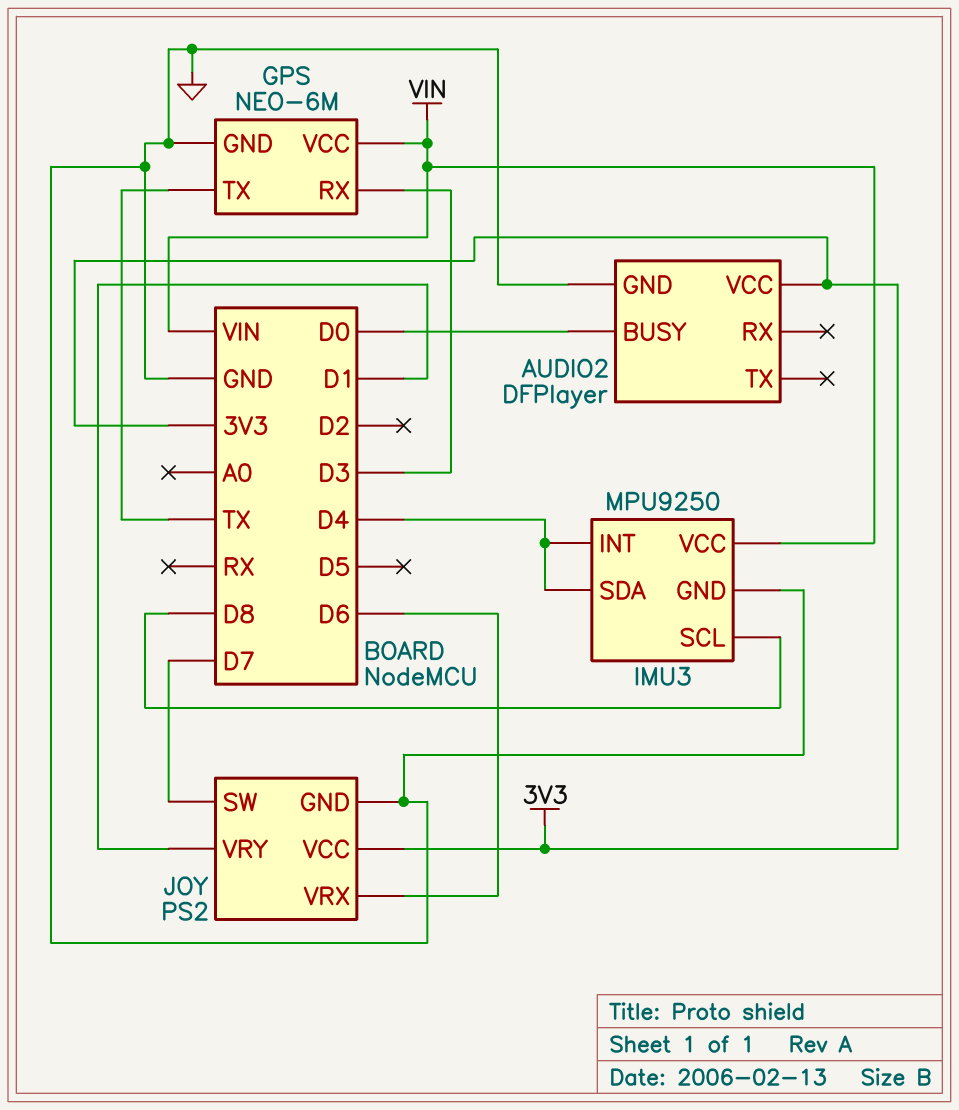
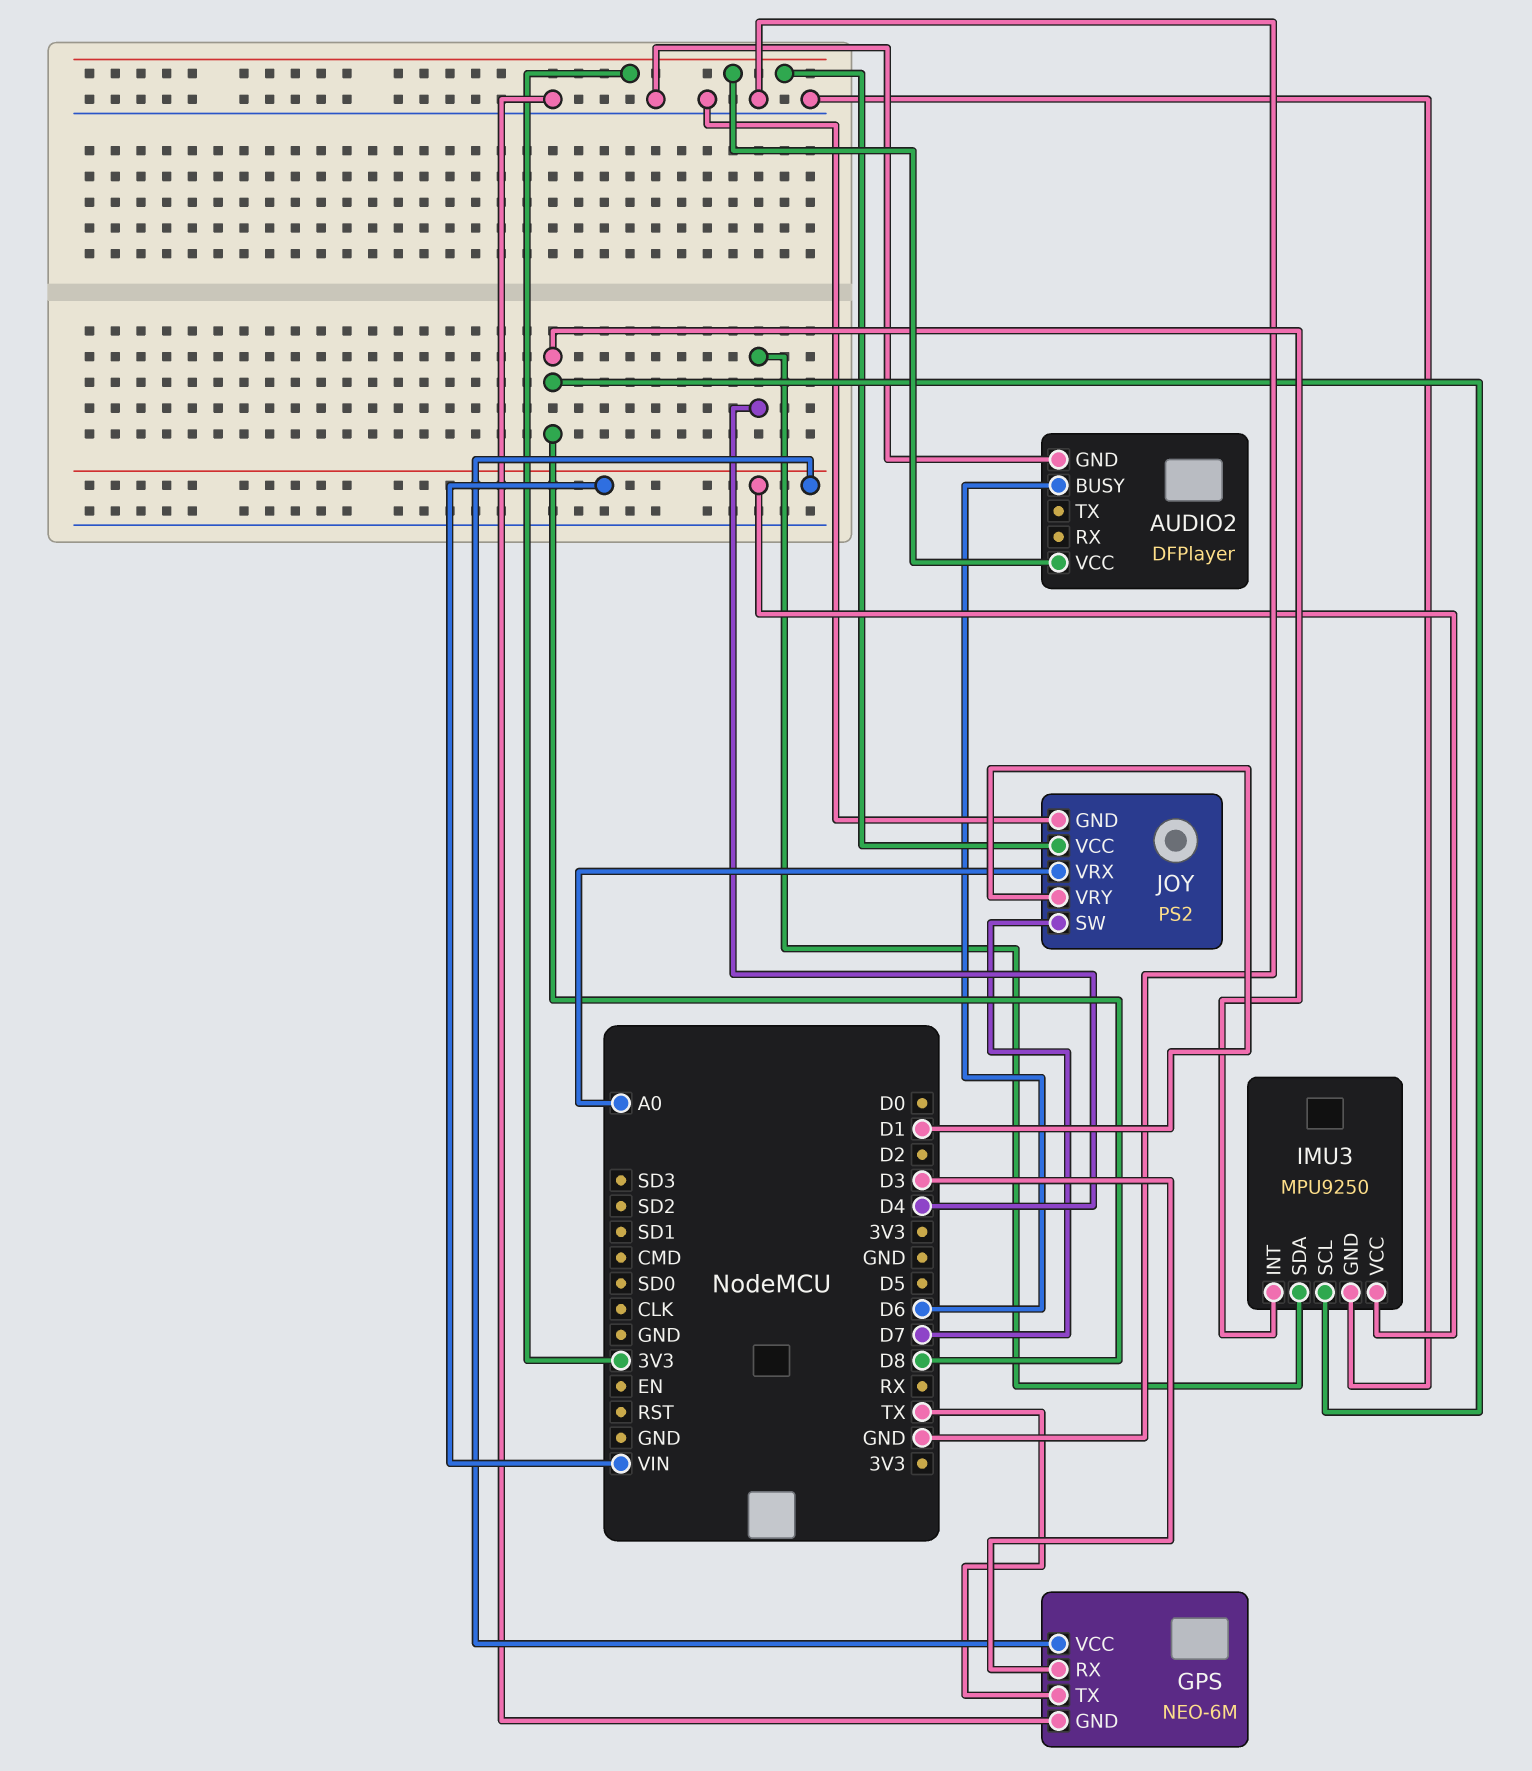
AUDIO2 pin BUSY: D0 -> D6
IMU3 pin INT: D4 -> D8
JOY pin VRX: D6 -> A0

